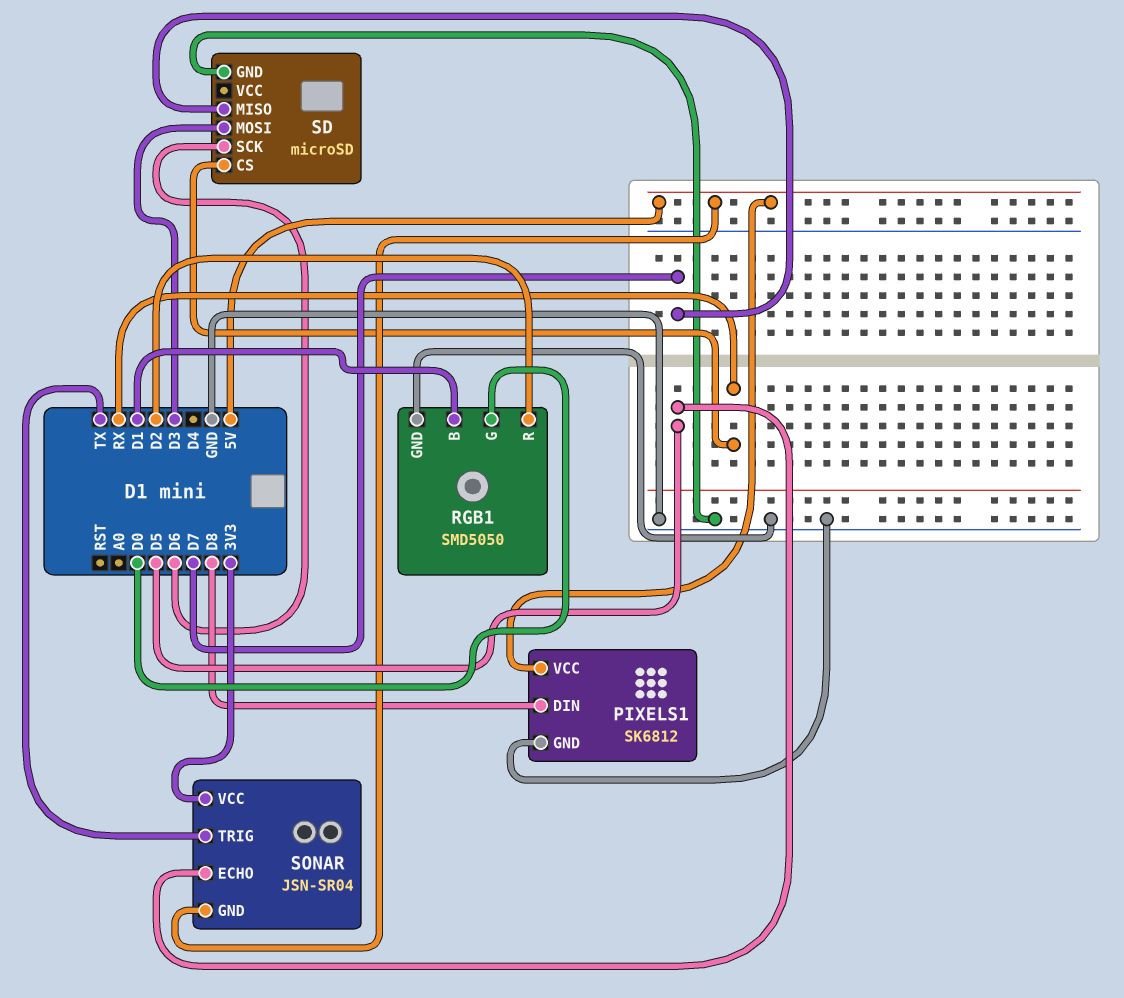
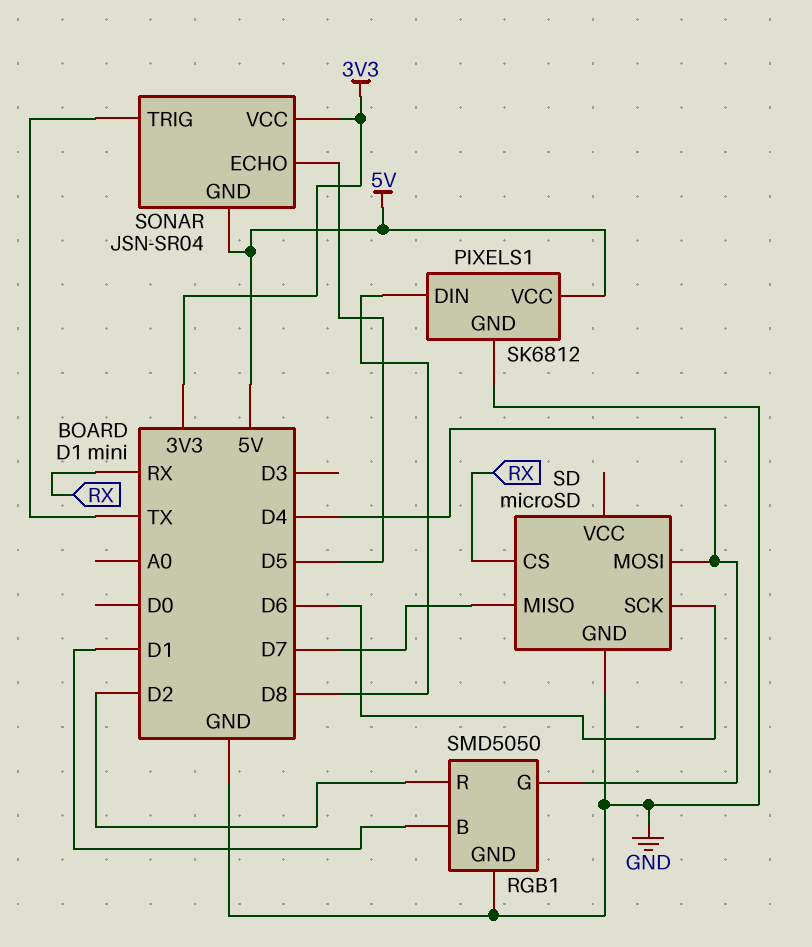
RGB1 pin G: D0 -> D4
SD pin MOSI: D3 -> D4

